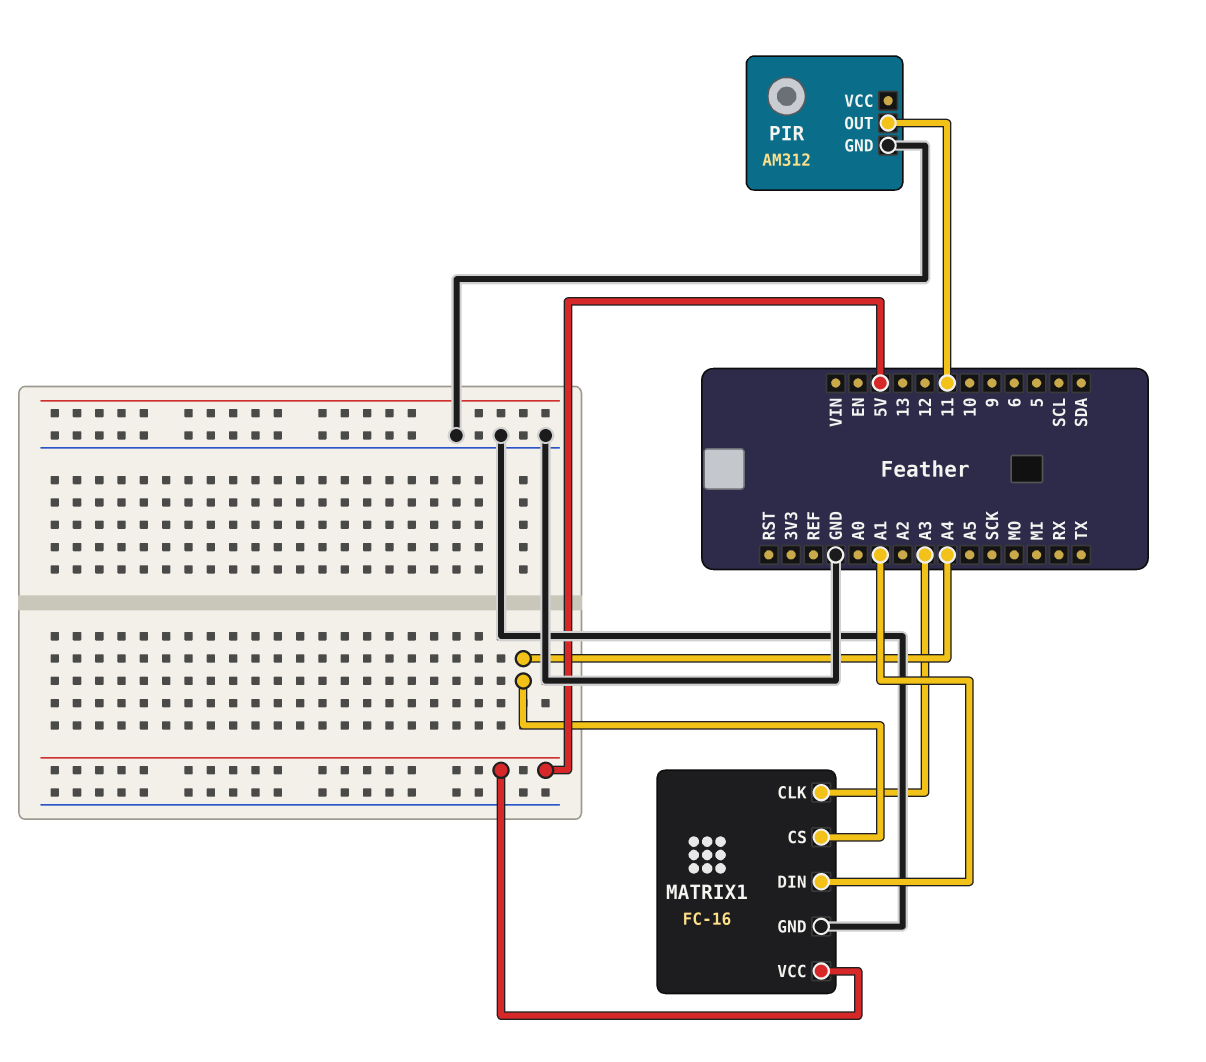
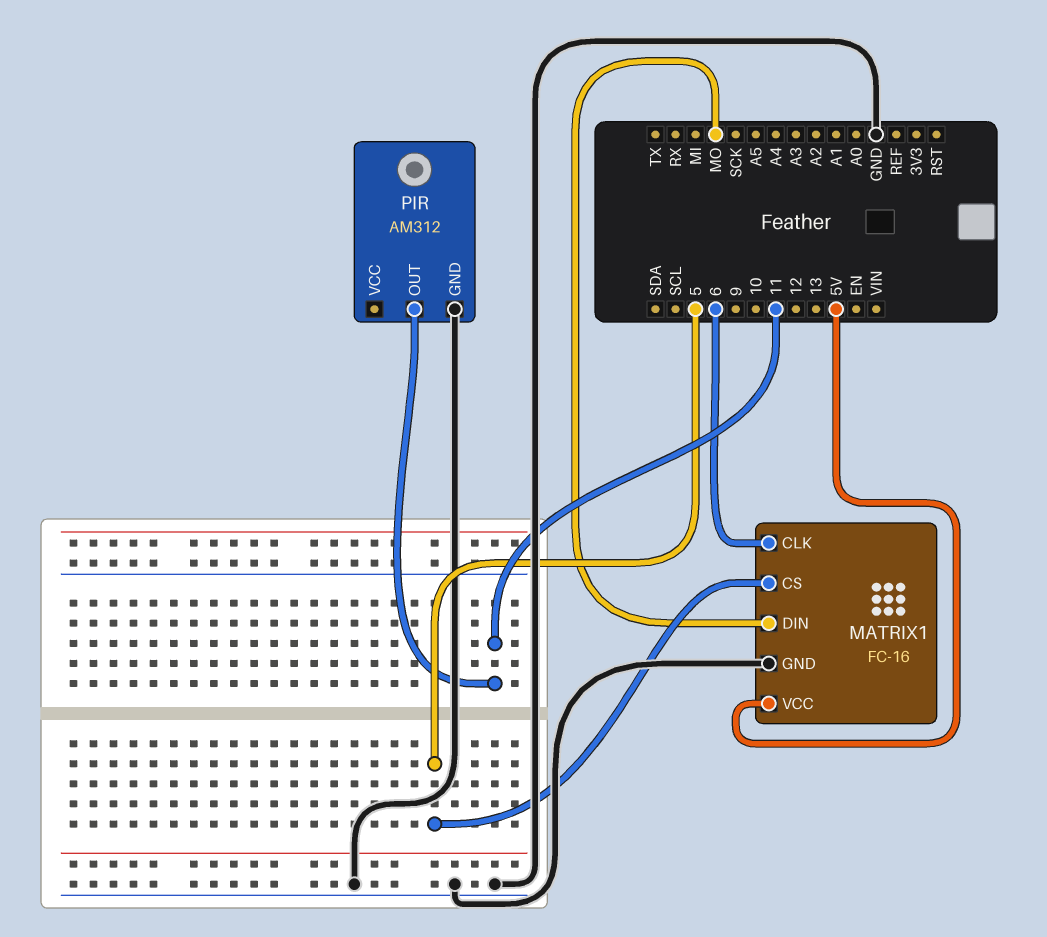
MATRIX1 pin CLK: A3 -> 6
MATRIX1 pin CS: A4 -> 5
MATRIX1 pin DIN: A1 -> MO

